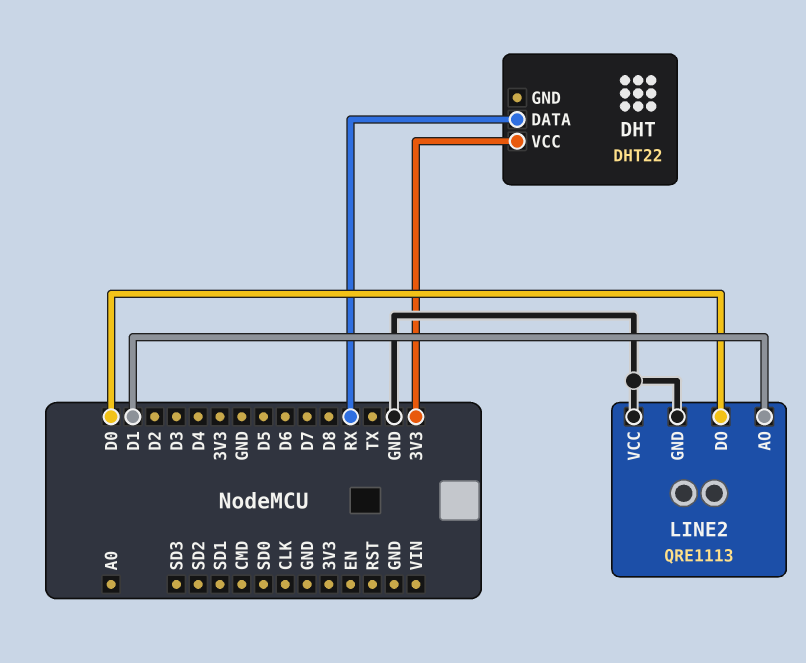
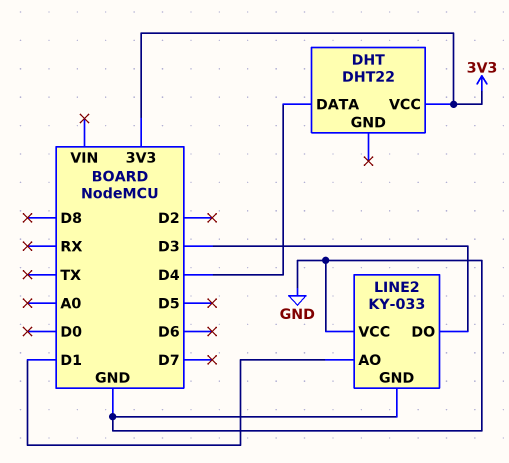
DHT pin DATA: RX -> D4
LINE2: QRE1113 -> KY-033
LINE2 pin DO: D0 -> D3

